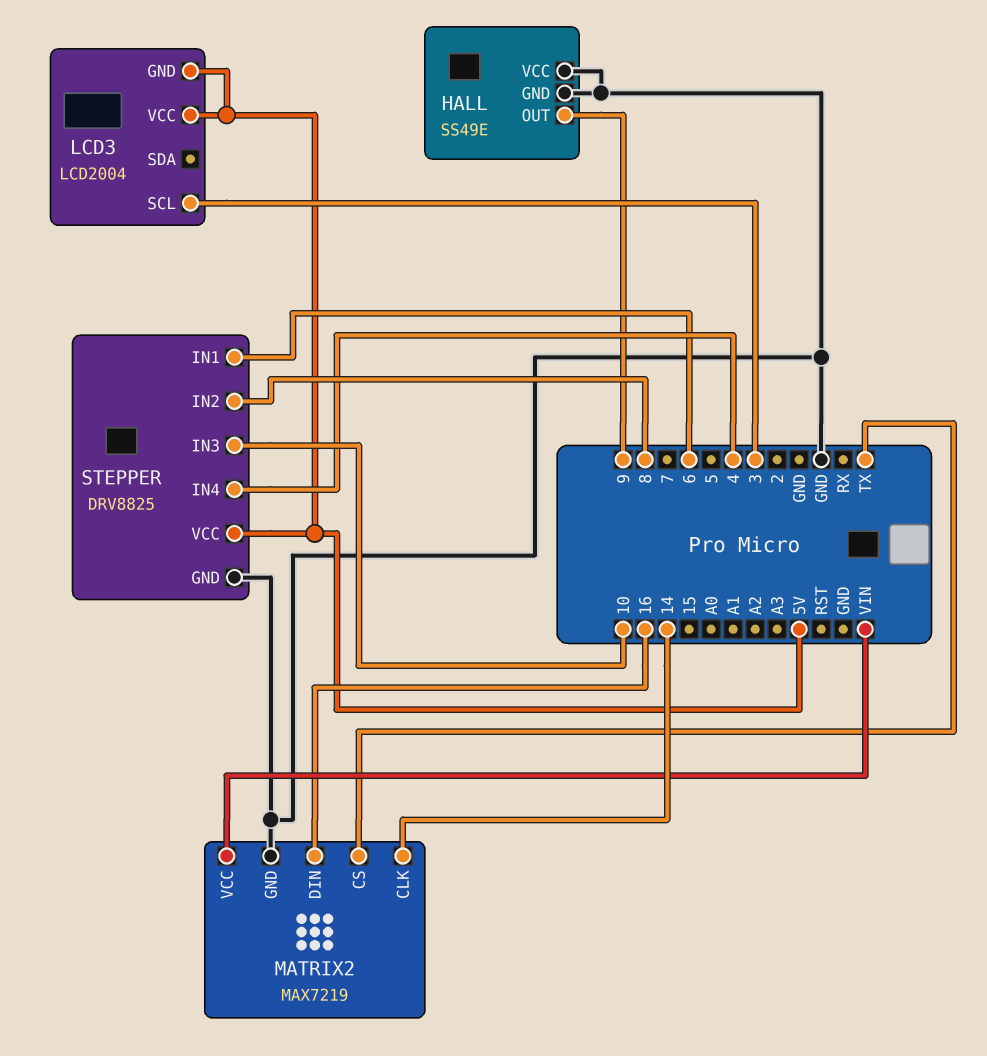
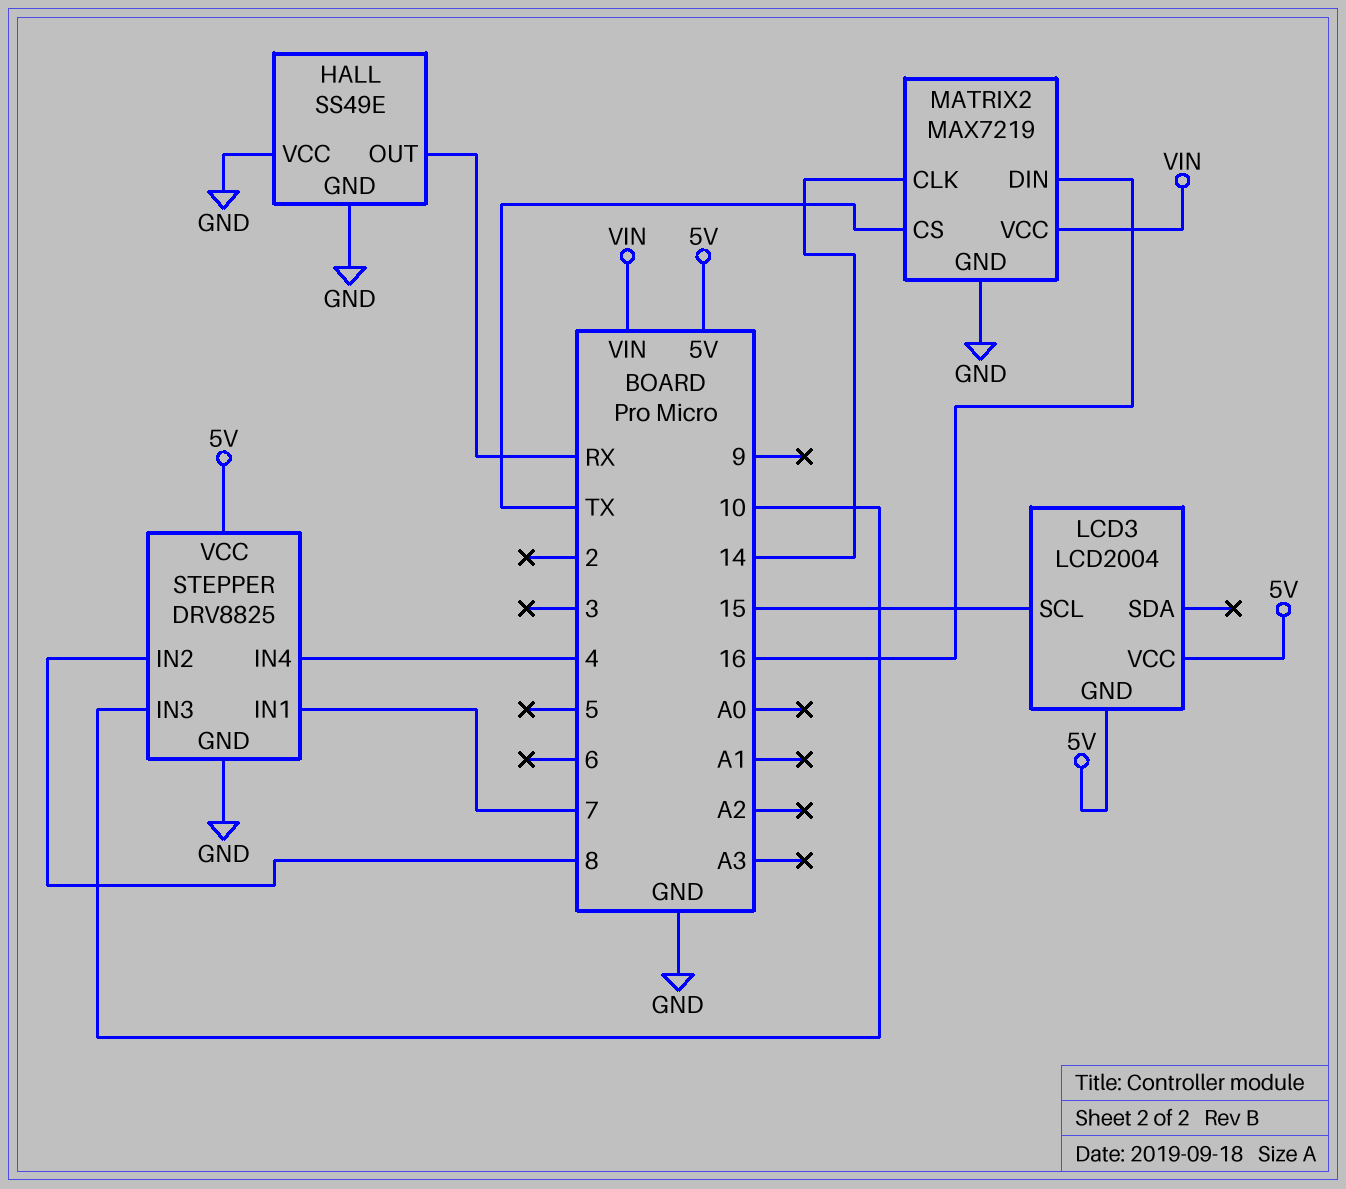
HALL pin OUT: 9 -> RX
LCD3 pin SCL: 3 -> 15
STEPPER pin IN1: 6 -> 7

